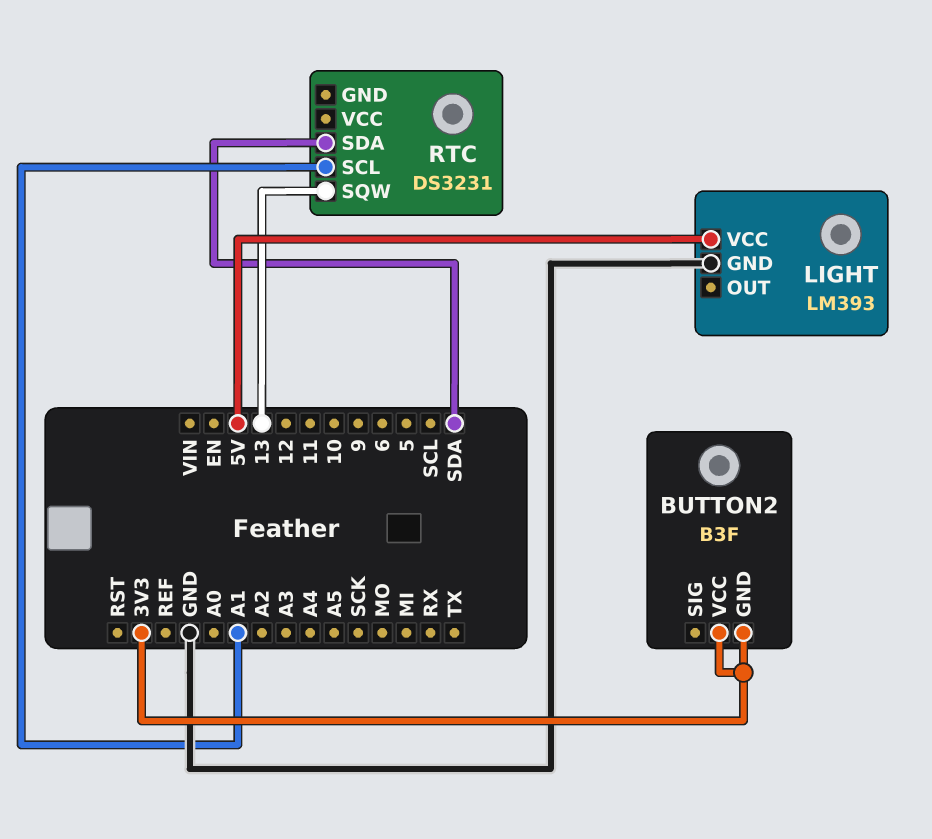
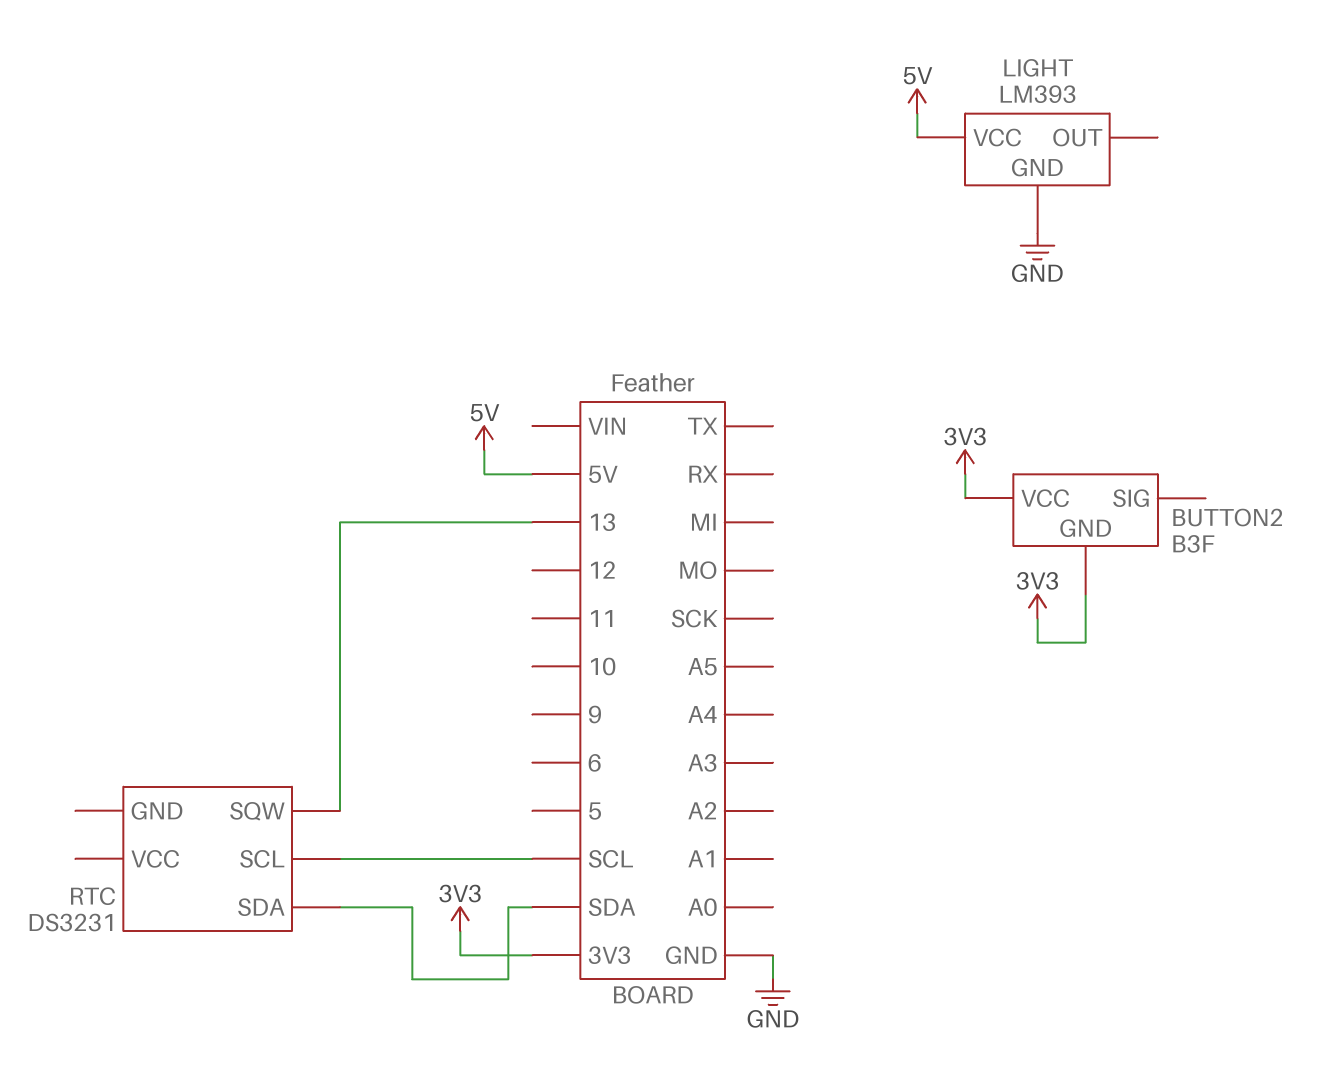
RTC pin SCL: A1 -> SCL

